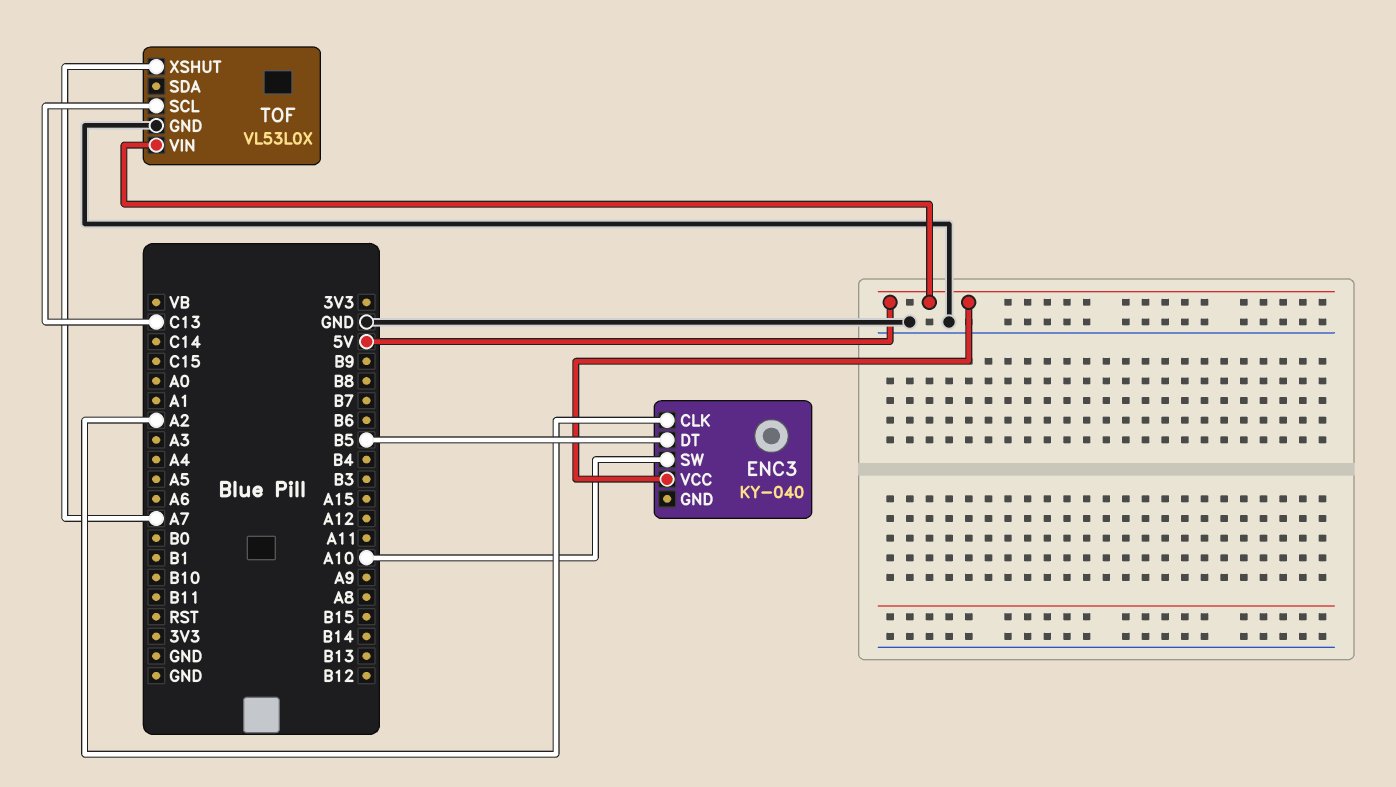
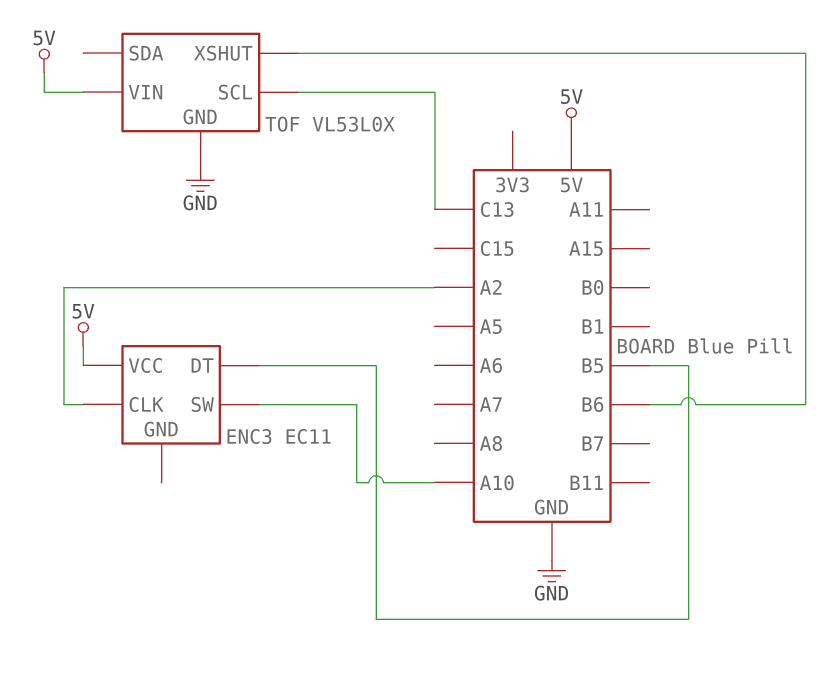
ENC3: KY-040 -> EC11
TOF pin XSHUT: A7 -> B6

